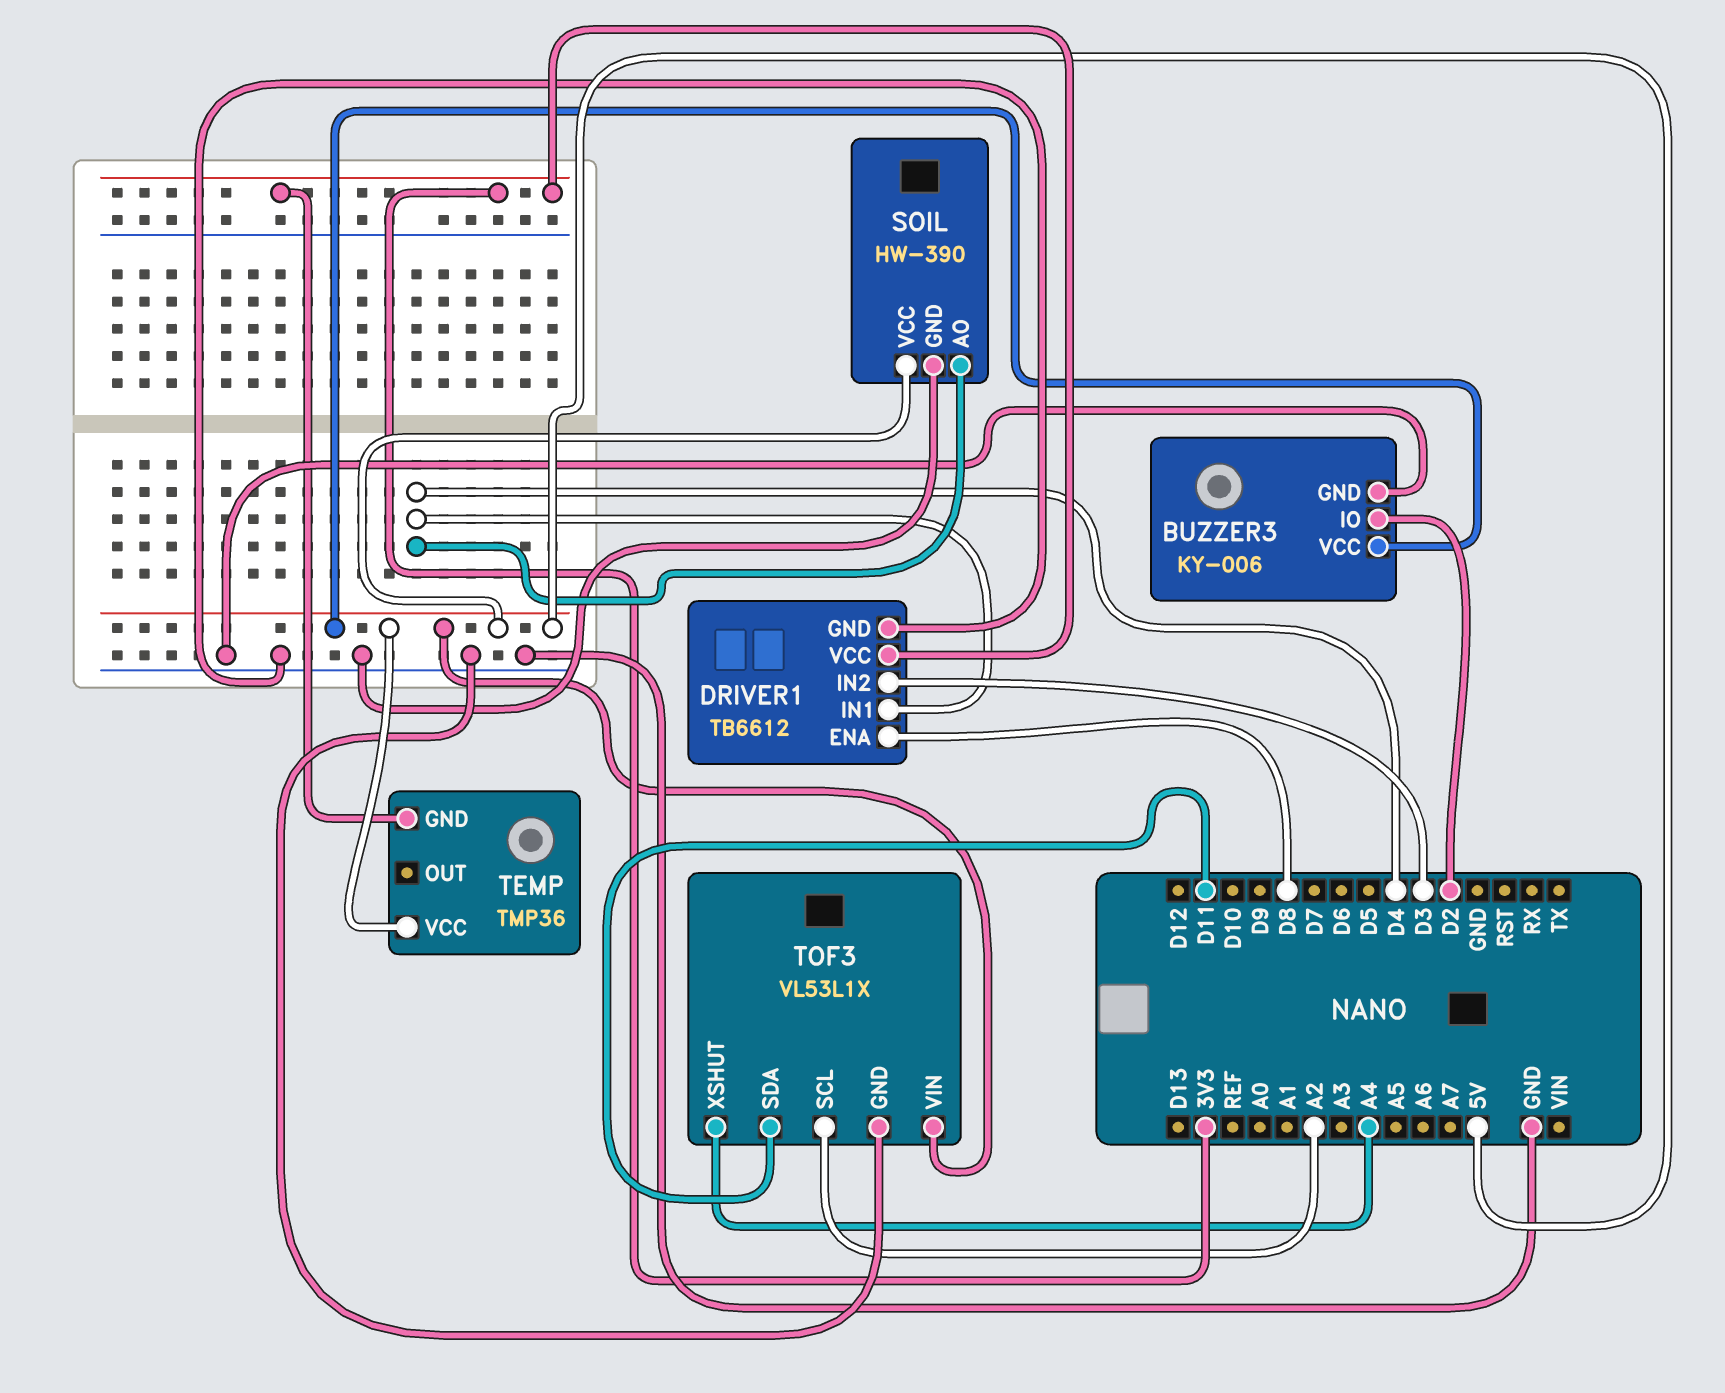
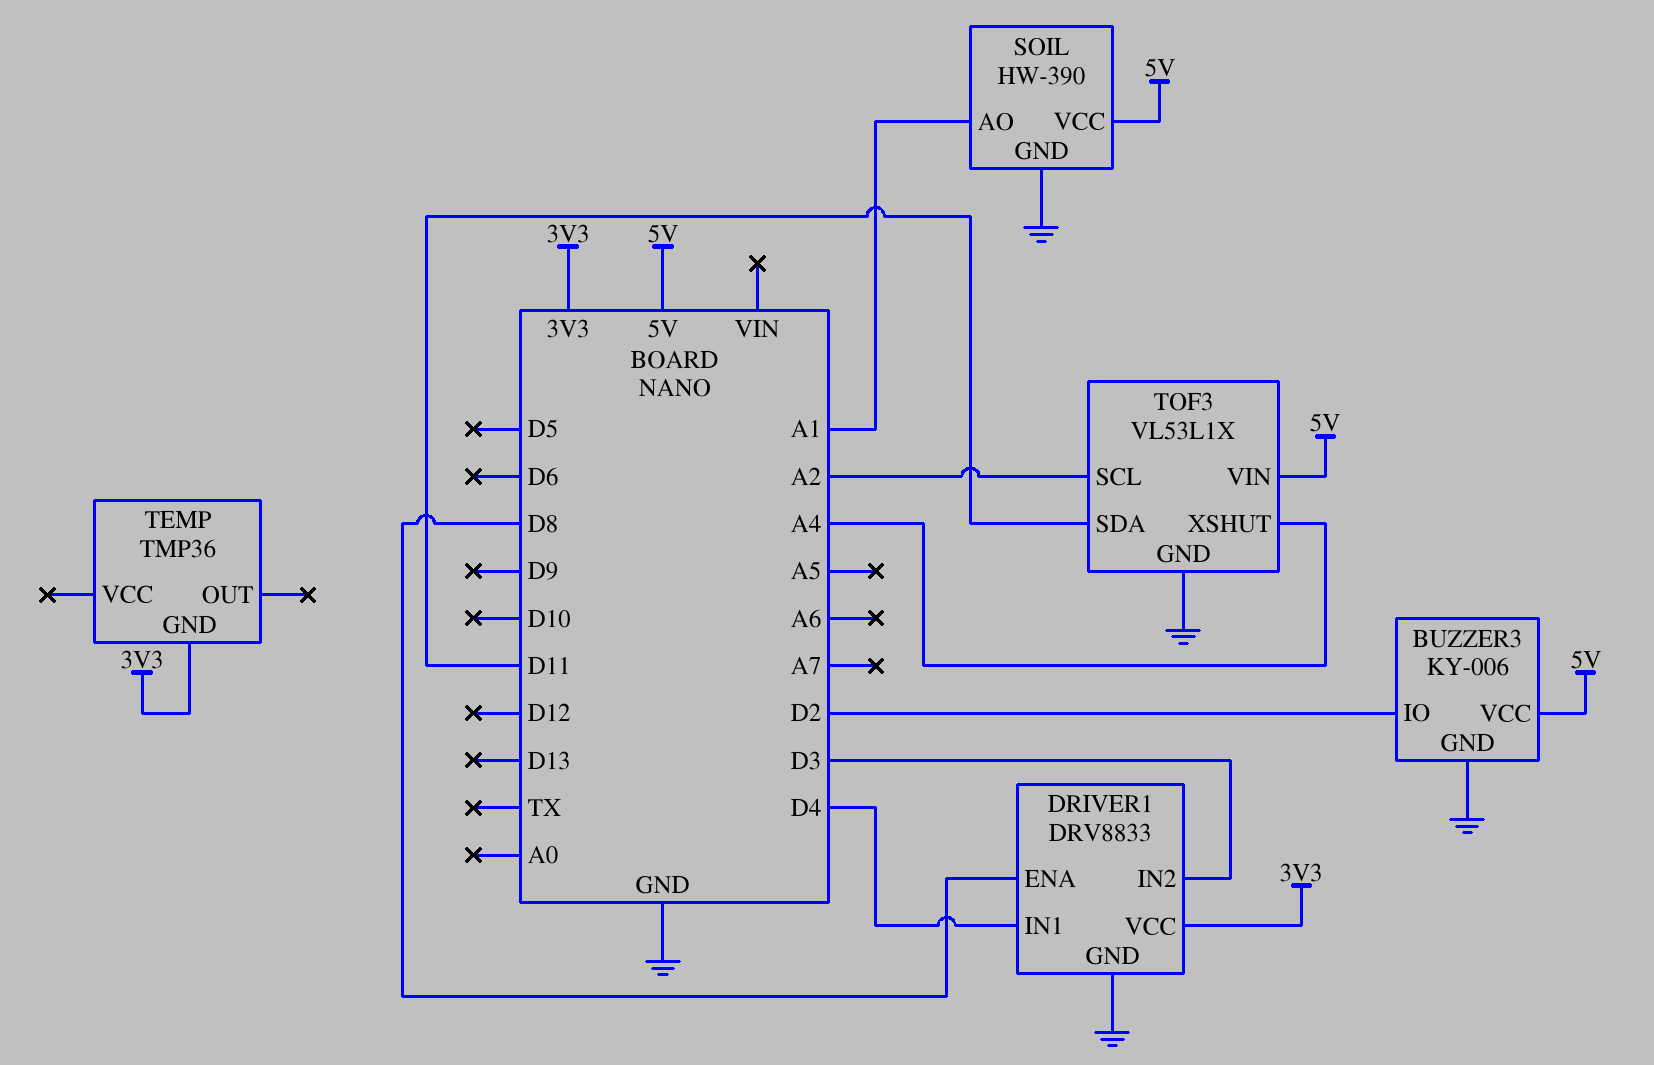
DRIVER1: TB6612 -> DRV8833
SOIL pin AO: D4 -> A1
TEMP pin VCC: 5V -> none

